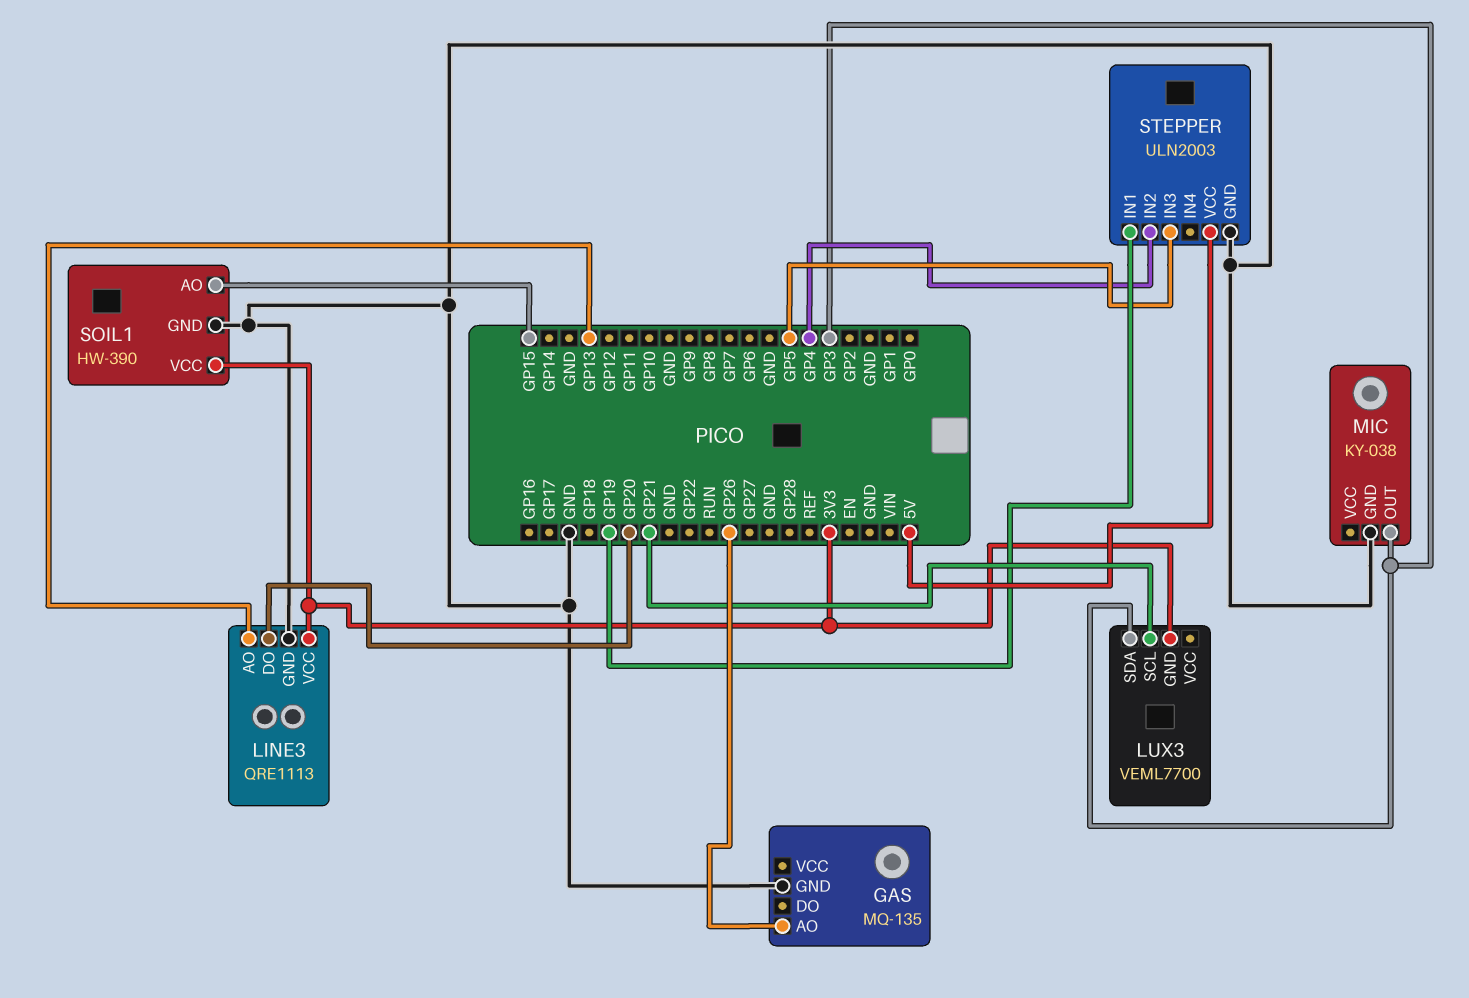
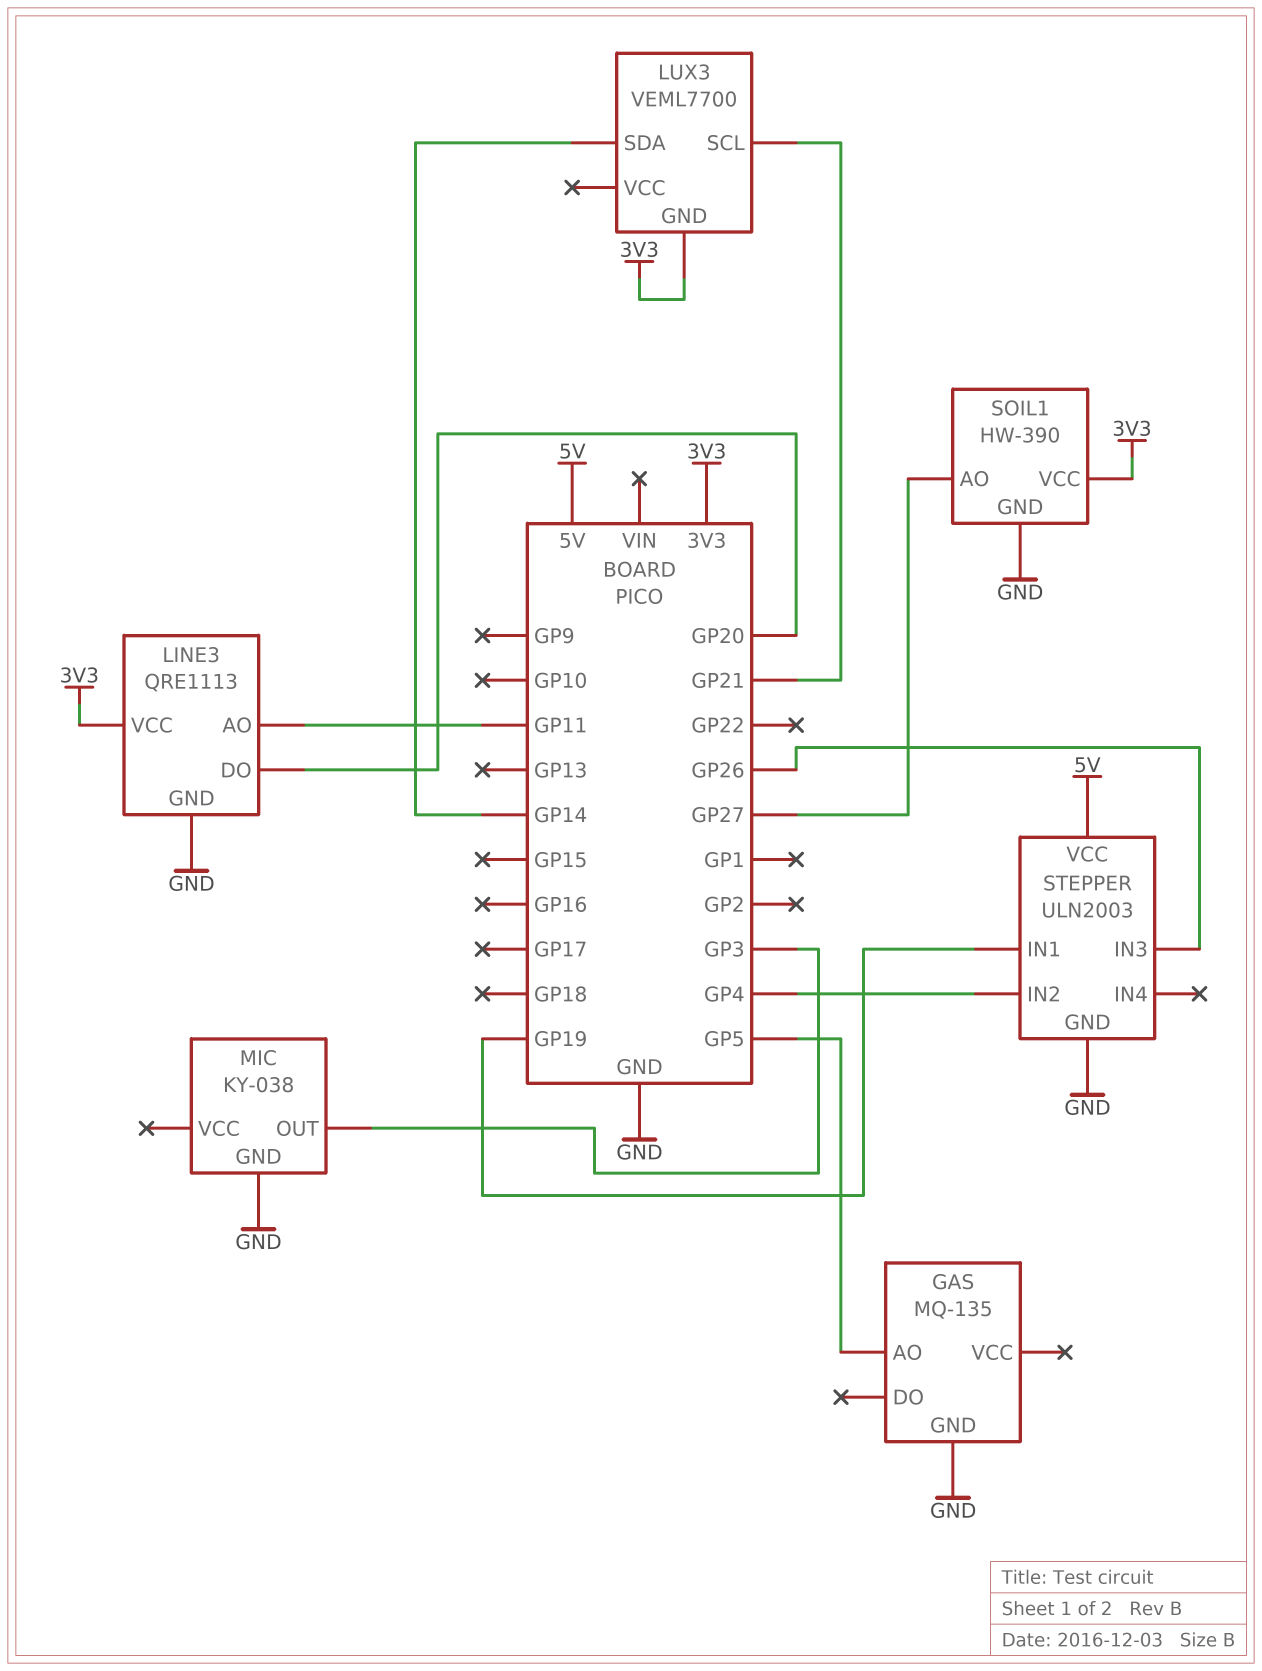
GAS pin AO: GP26 -> GP5
LINE3 pin AO: GP13 -> GP11
LUX3 pin SDA: GP3 -> GP14
SOIL1 pin AO: GP15 -> GP27
STEPPER pin IN3: GP5 -> GP26

